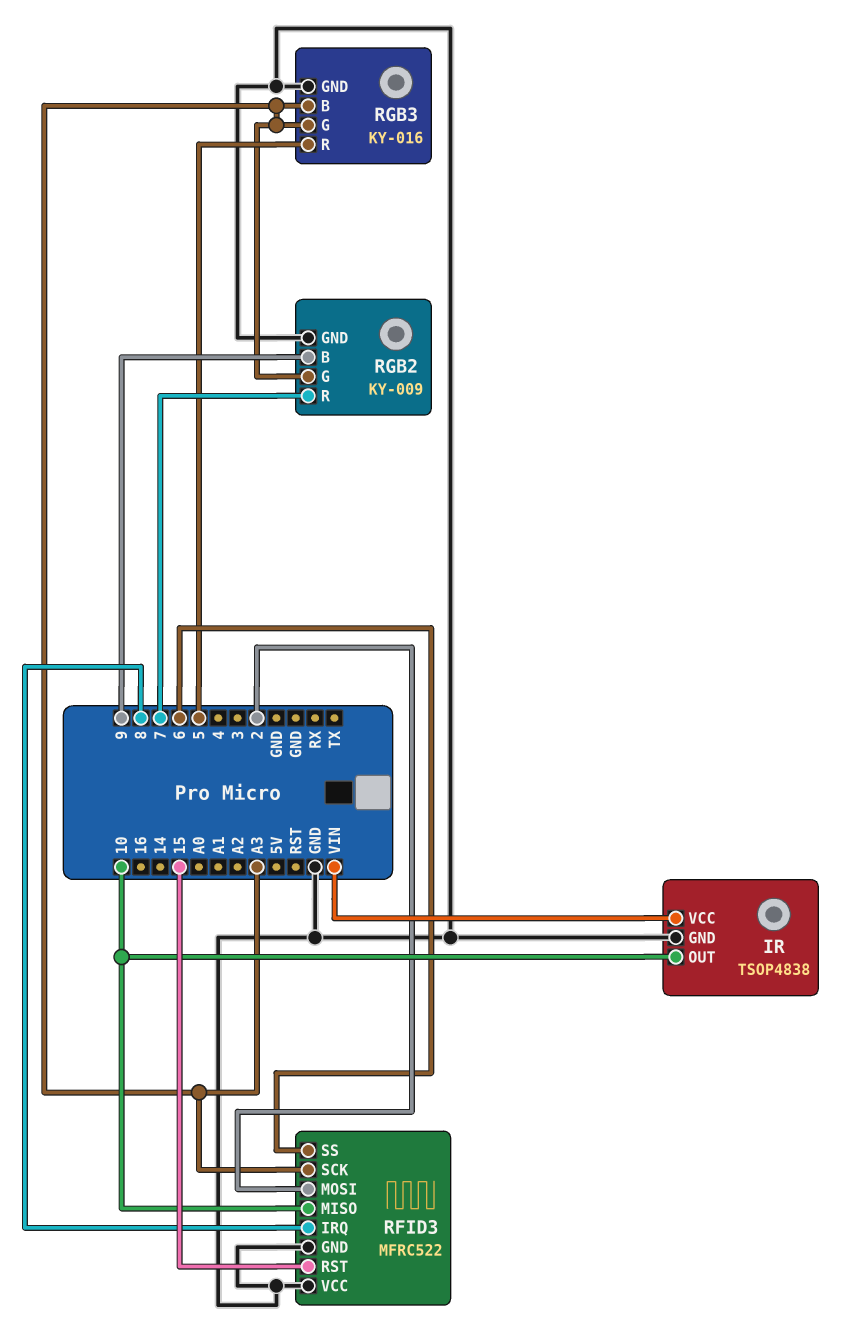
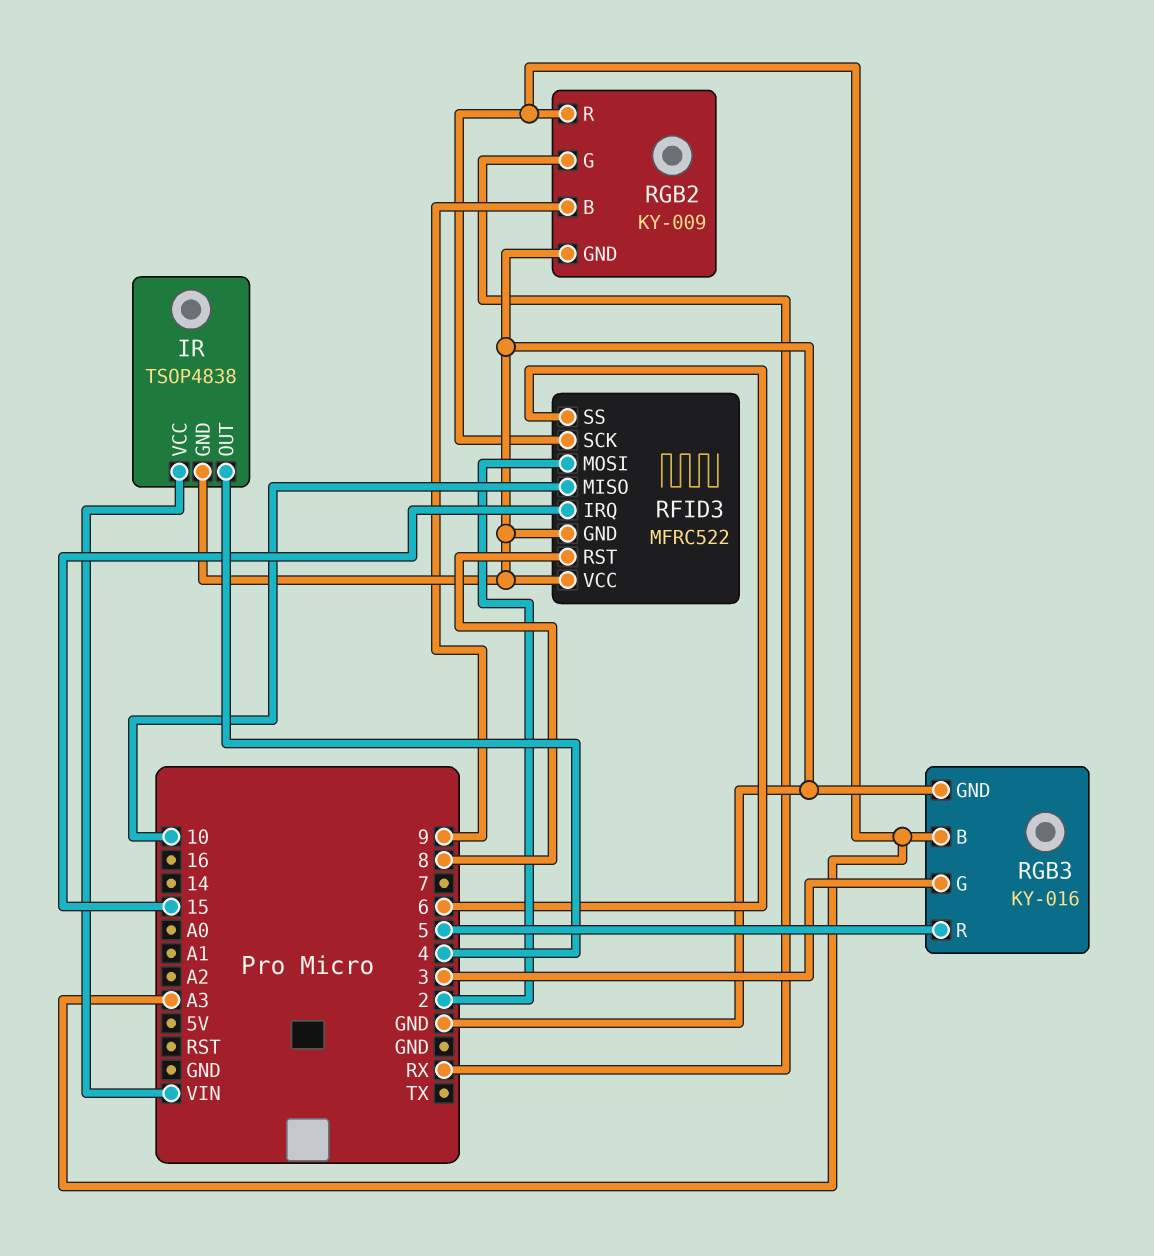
IR pin OUT: 10 -> 4
RFID3 pin IRQ: 8 -> 15
RFID3 pin RST: 15 -> 8
RGB2 pin G: A3 -> RX
RGB2 pin R: 7 -> A3
RGB3 pin G: A3 -> 3

